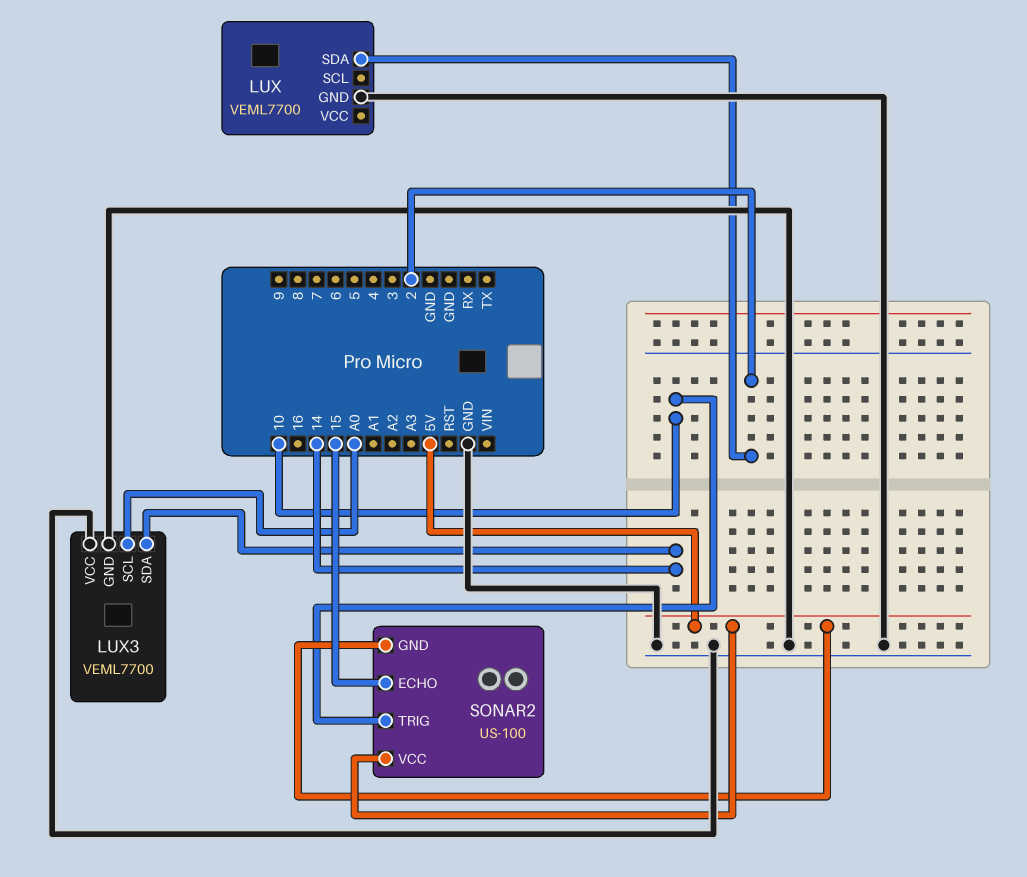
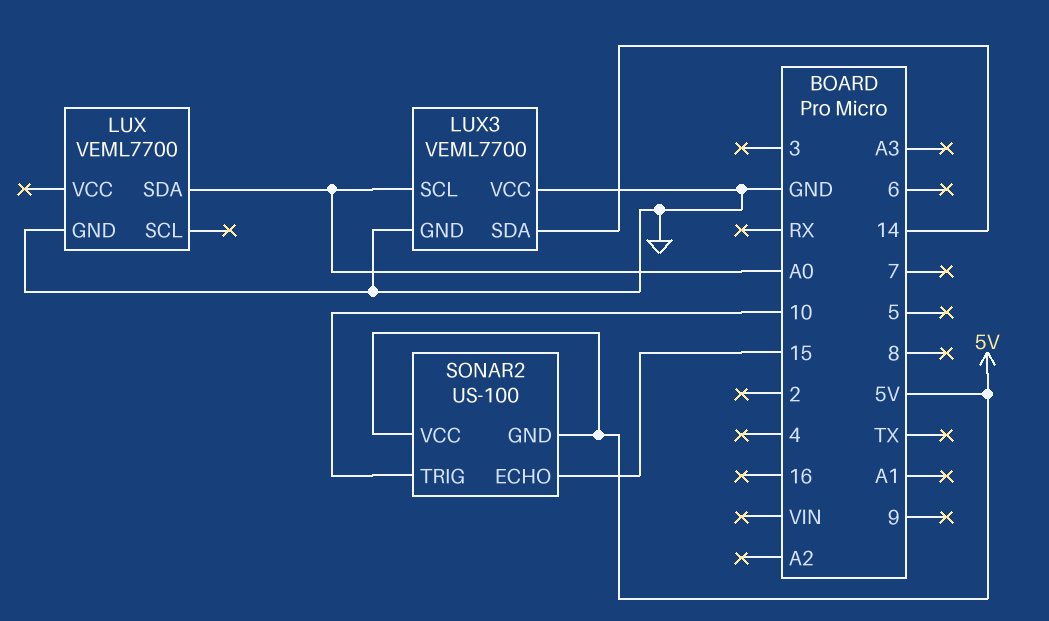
LUX pin SDA: 2 -> A0

